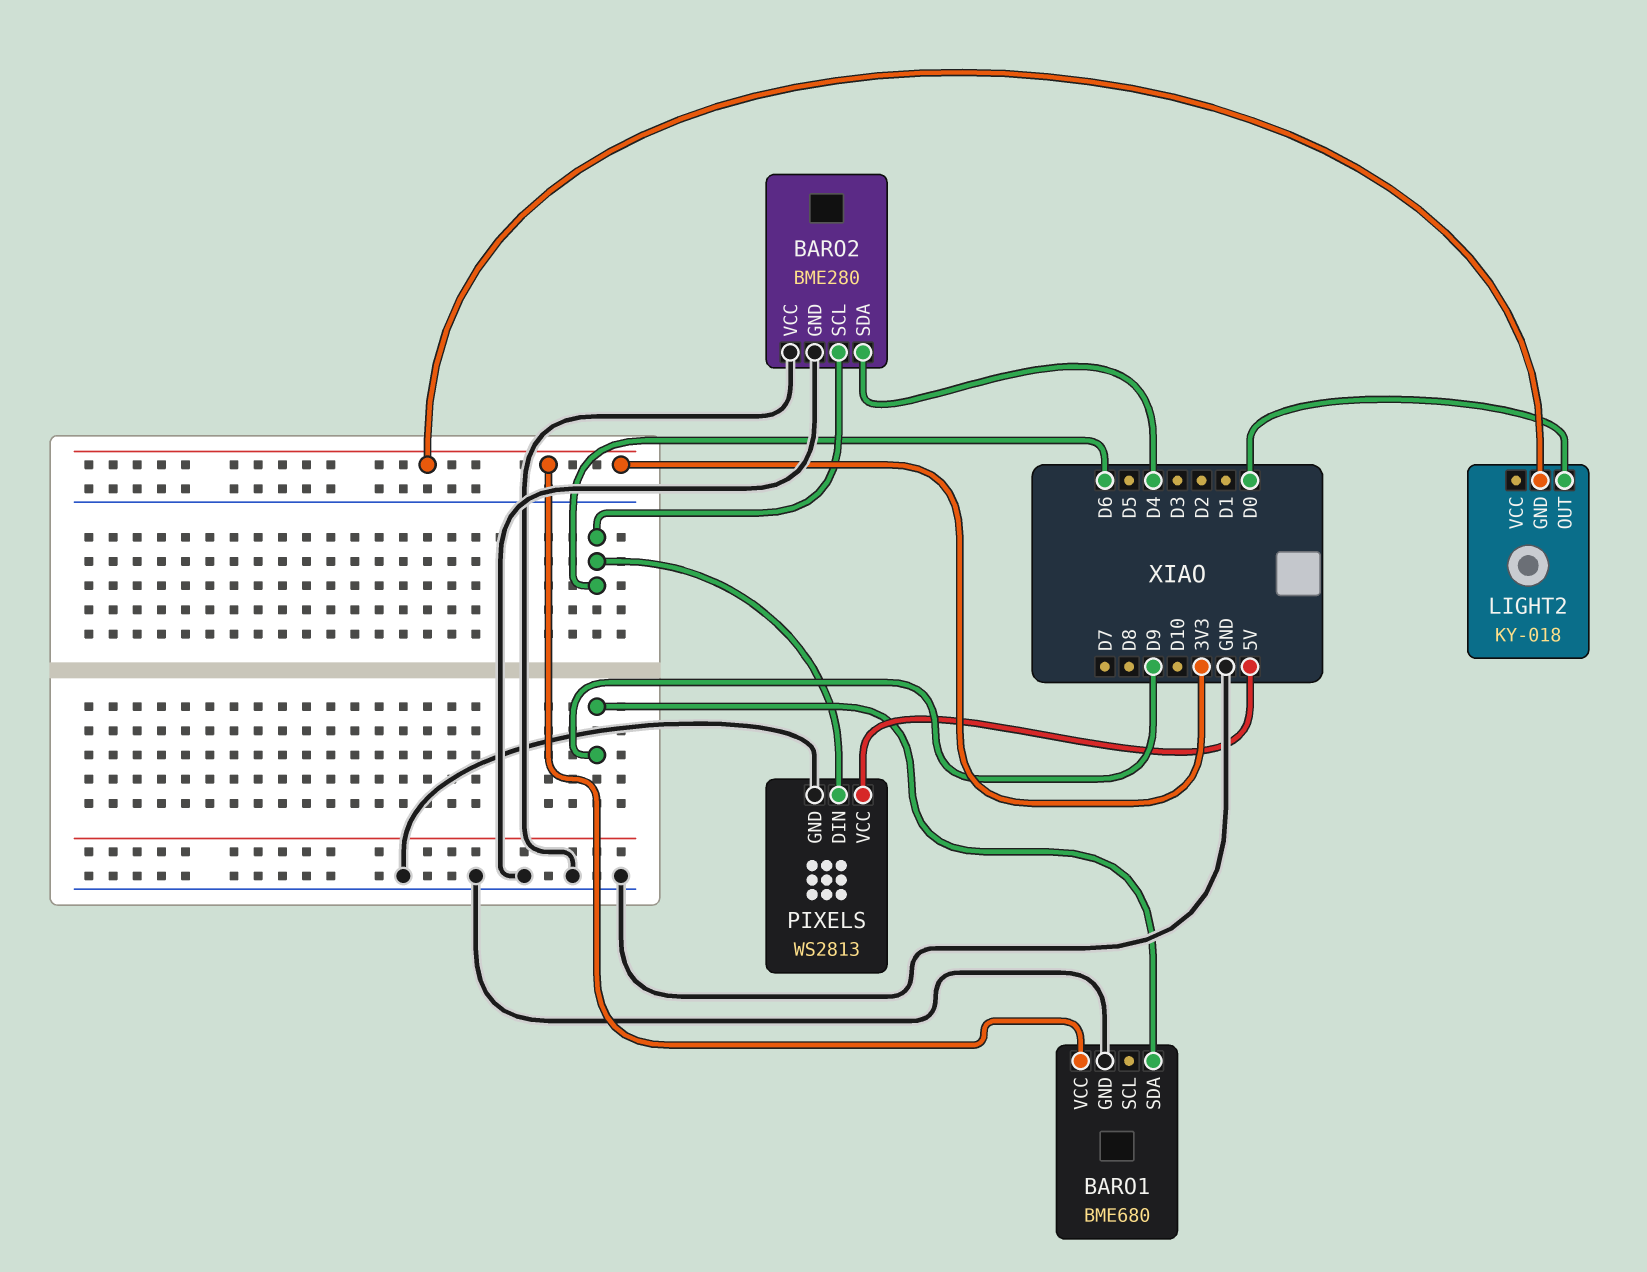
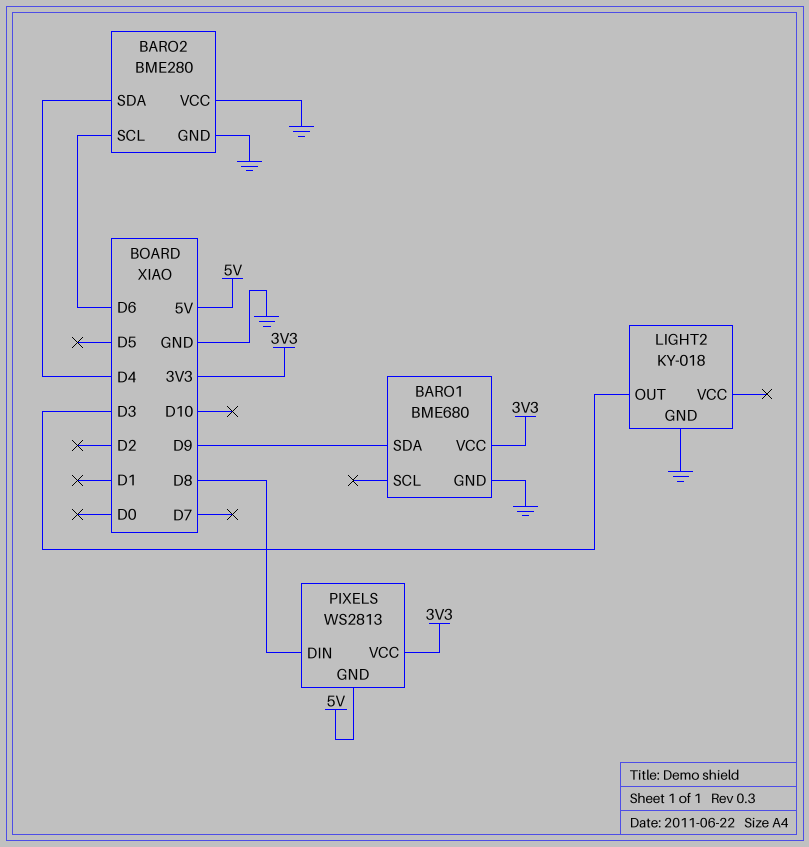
LIGHT2 pin GND: 3V3 -> GND
LIGHT2 pin OUT: D0 -> D3
PIXELS pin DIN: D6 -> D8
PIXELS pin GND: GND -> 5V
PIXELS pin VCC: 5V -> 3V3

